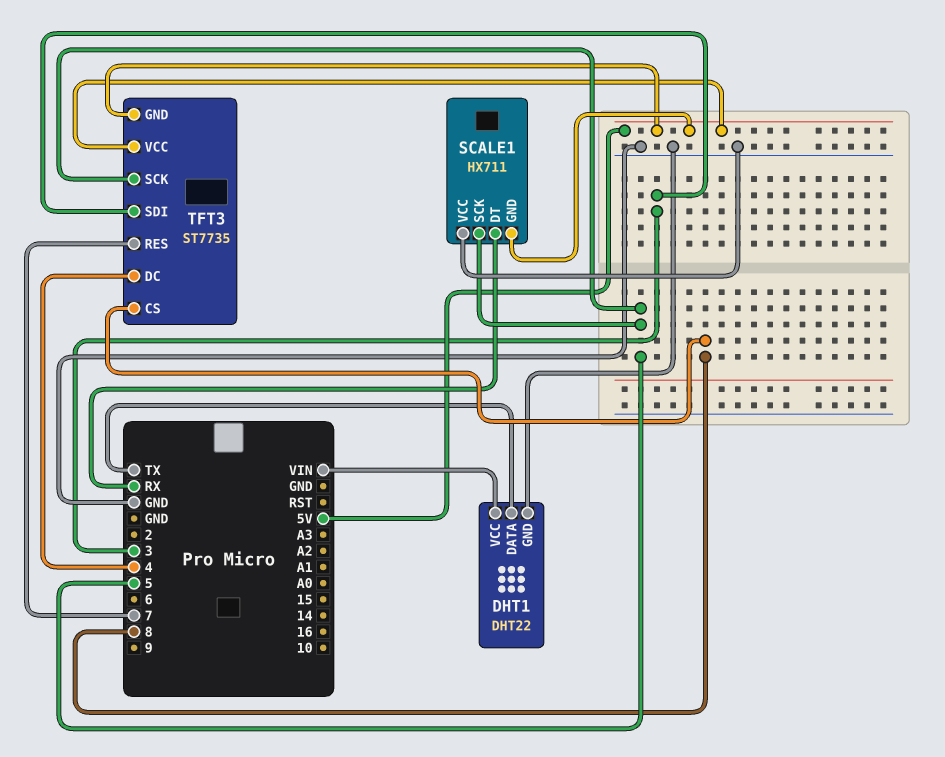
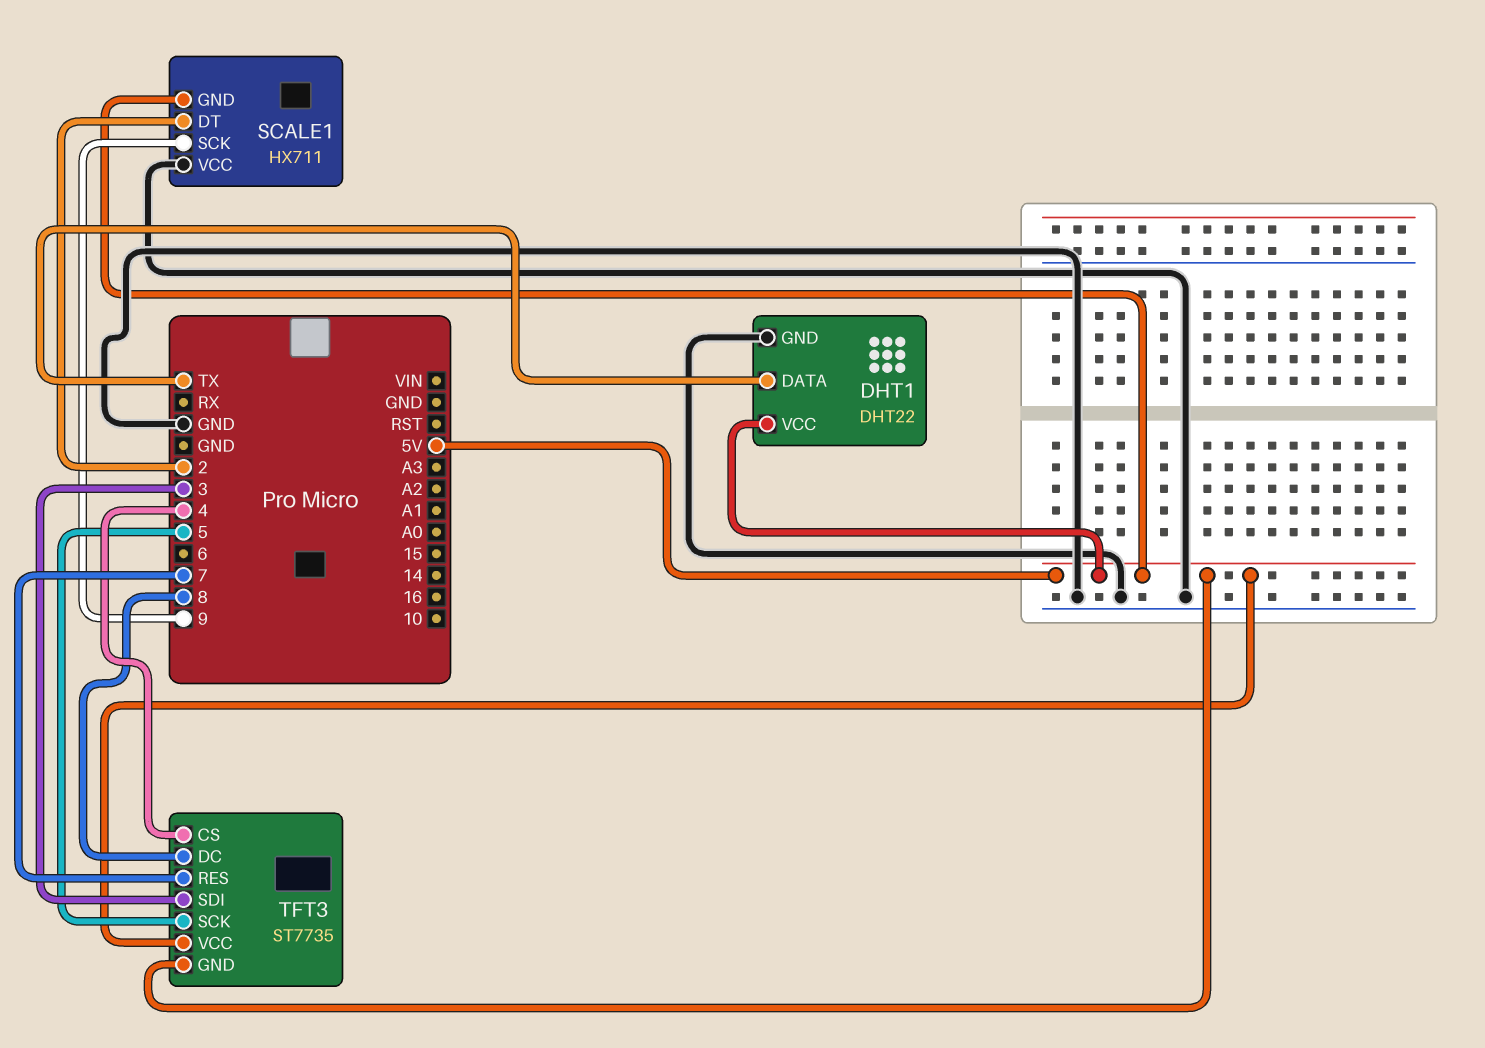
DHT1 pin VCC: VIN -> 5V
SCALE1 pin DT: RX -> 2
SCALE1 pin SCK: 5 -> 9
TFT3 pin CS: 8 -> 4
TFT3 pin DC: 4 -> 8

